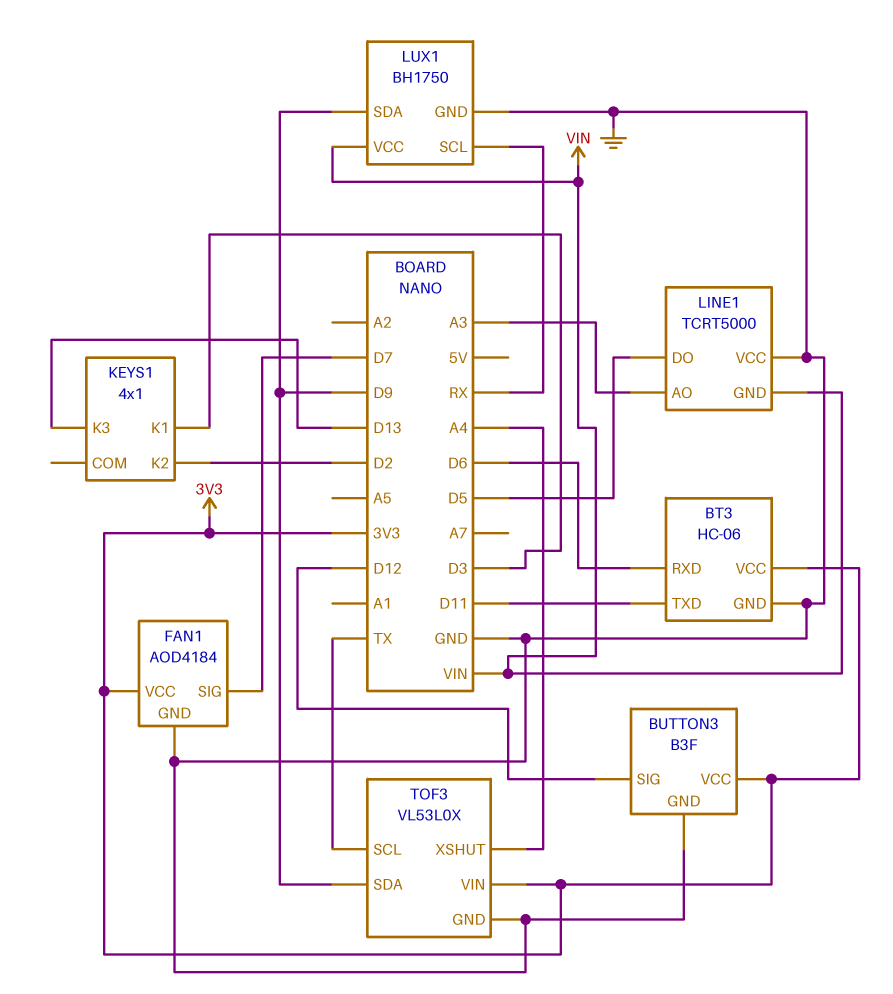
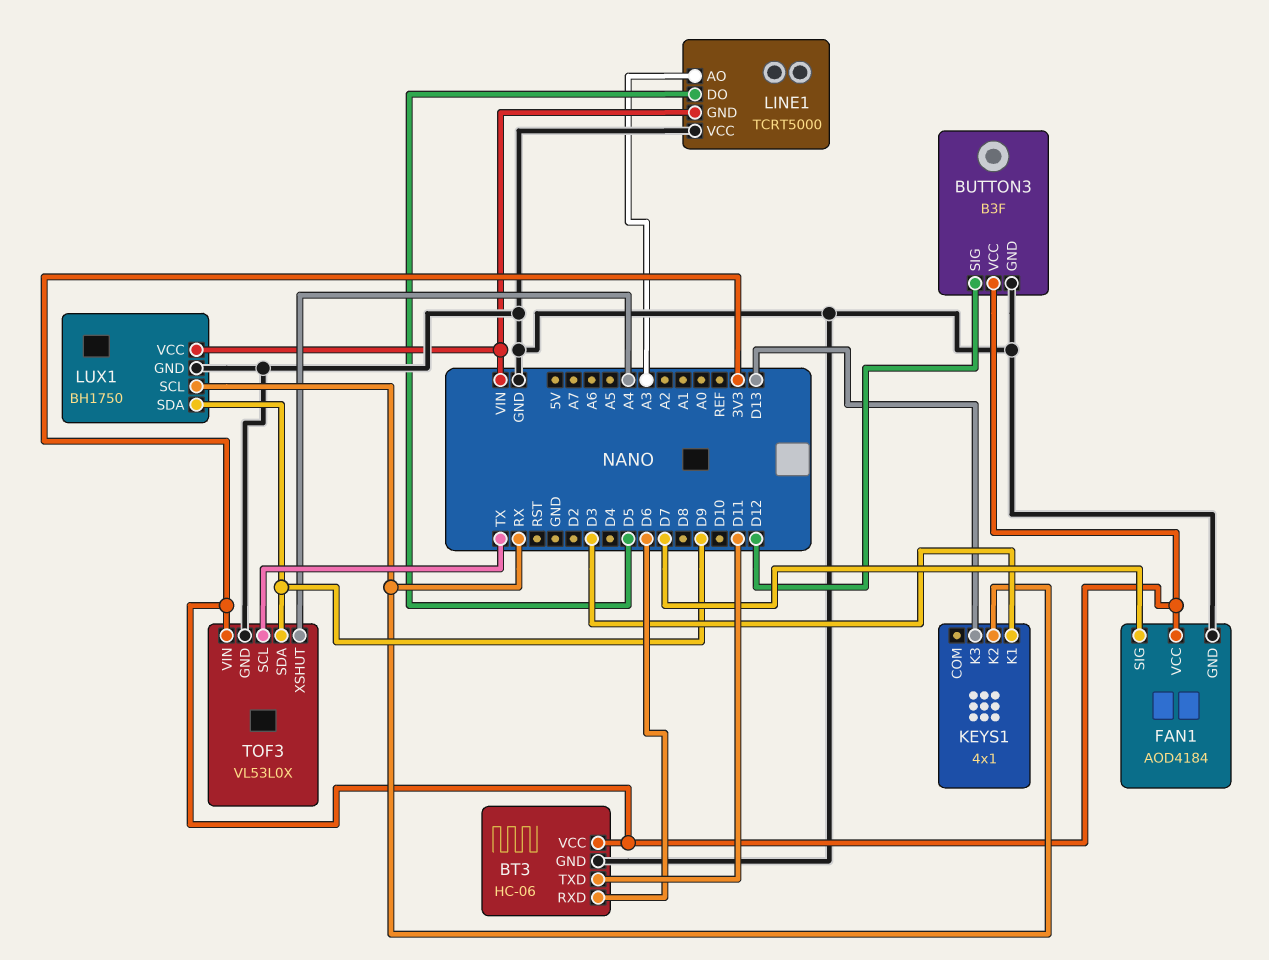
KEYS1 pin K2: D2 -> RX

